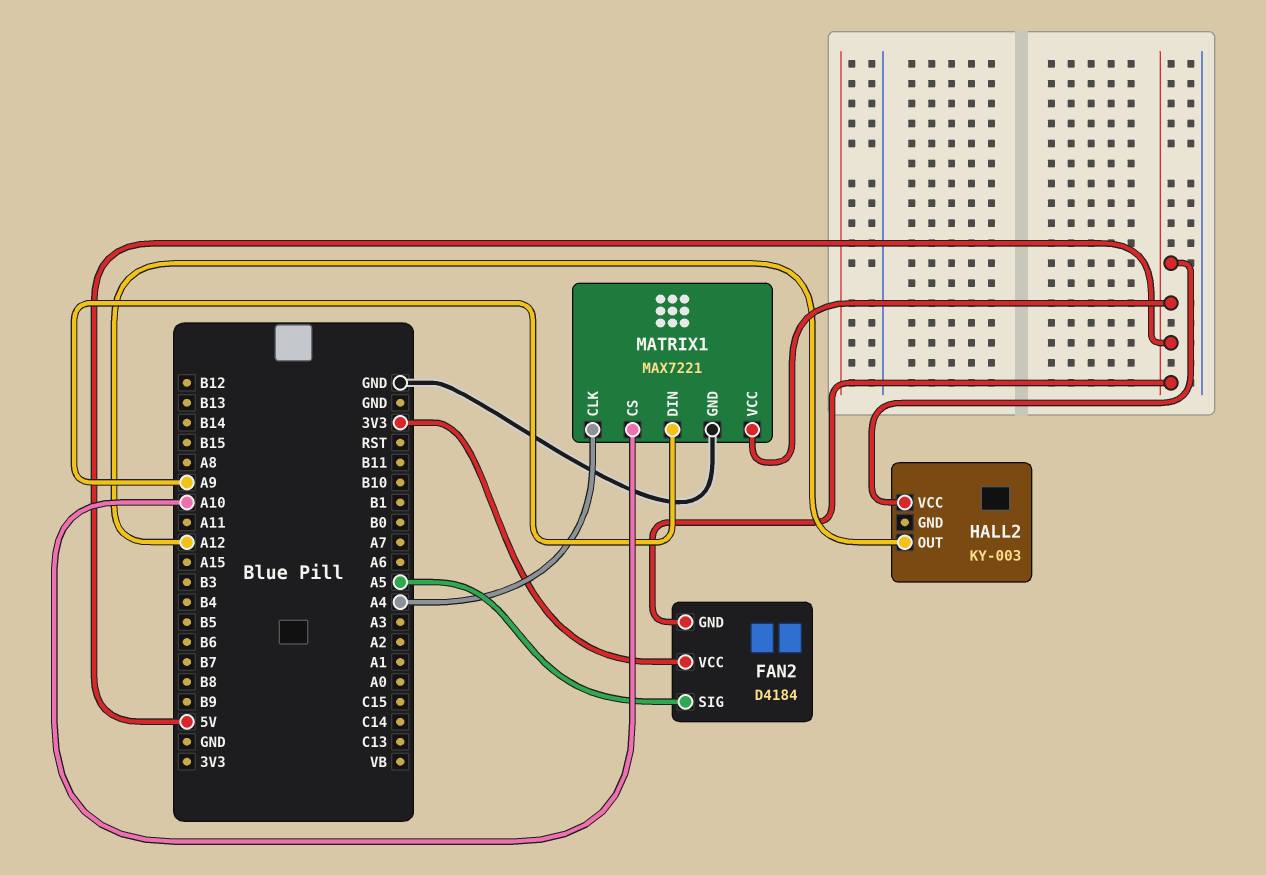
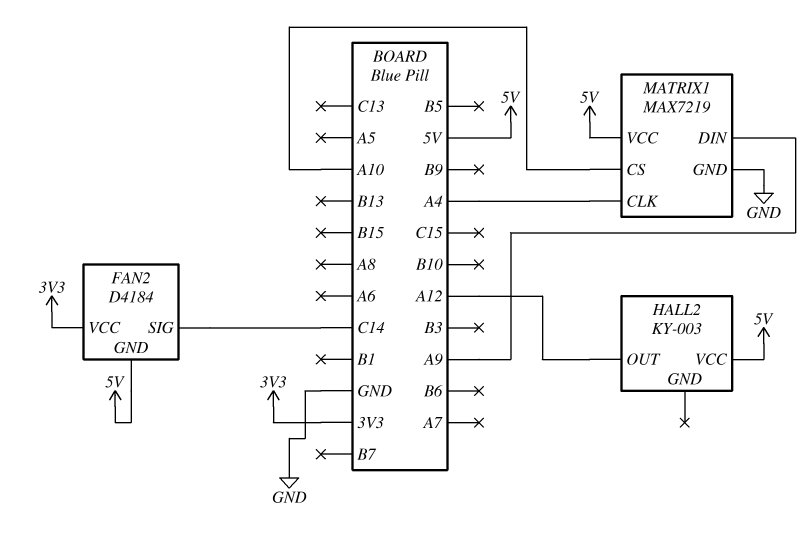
FAN2 pin SIG: A5 -> C14
MATRIX1: MAX7221 -> MAX7219

